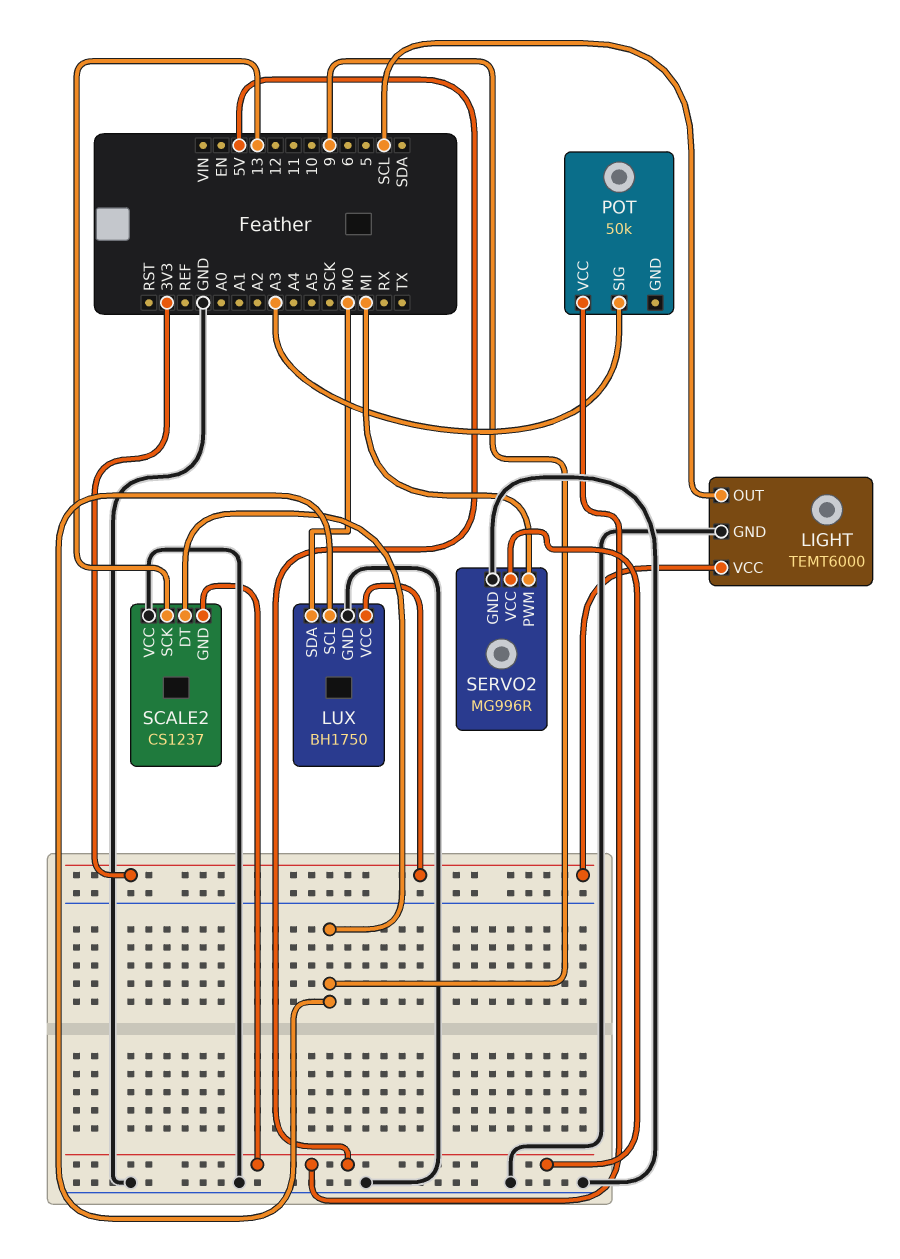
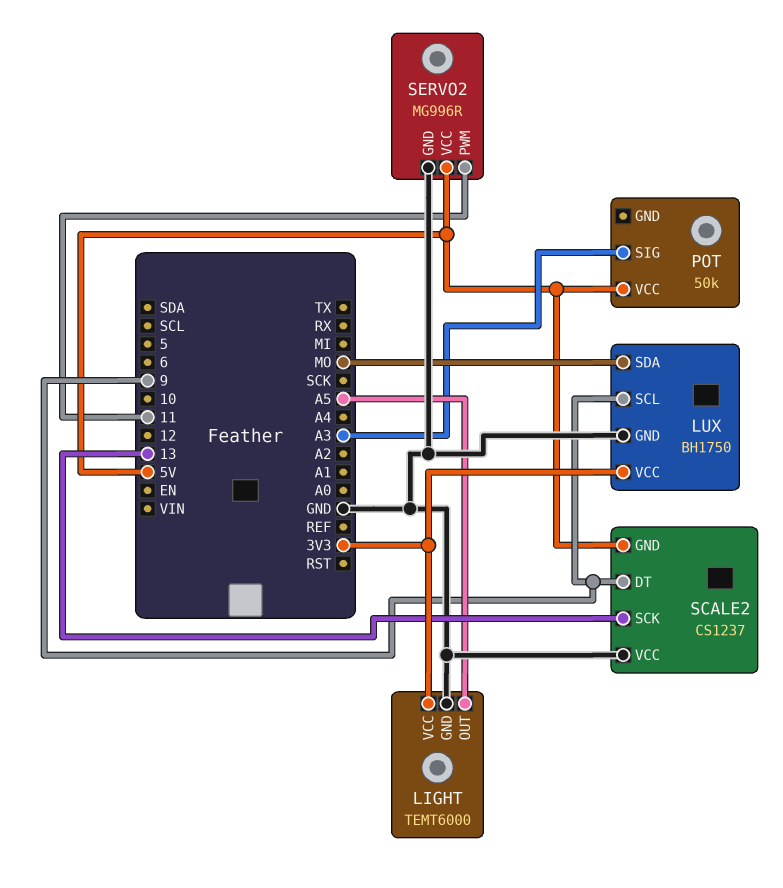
LIGHT pin OUT: SCL -> A5
SERVO2 pin PWM: MI -> 11

